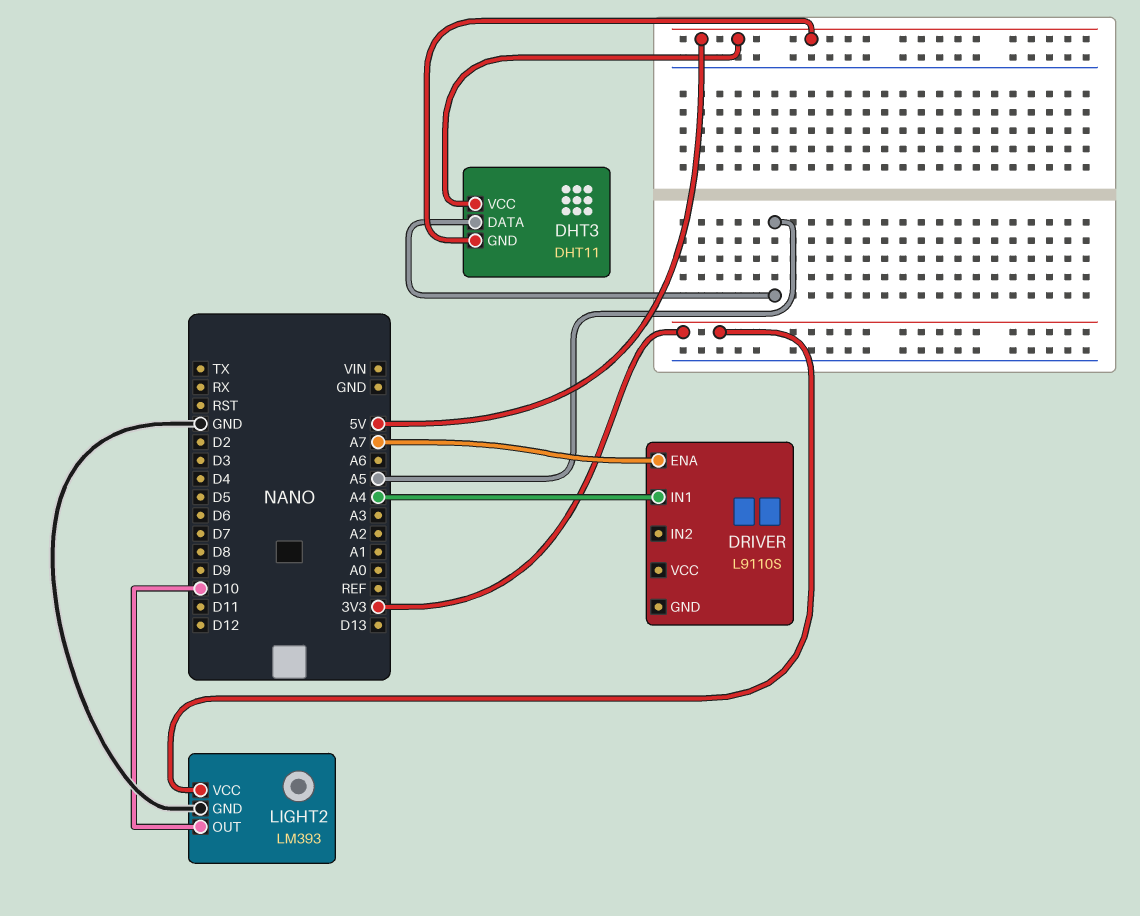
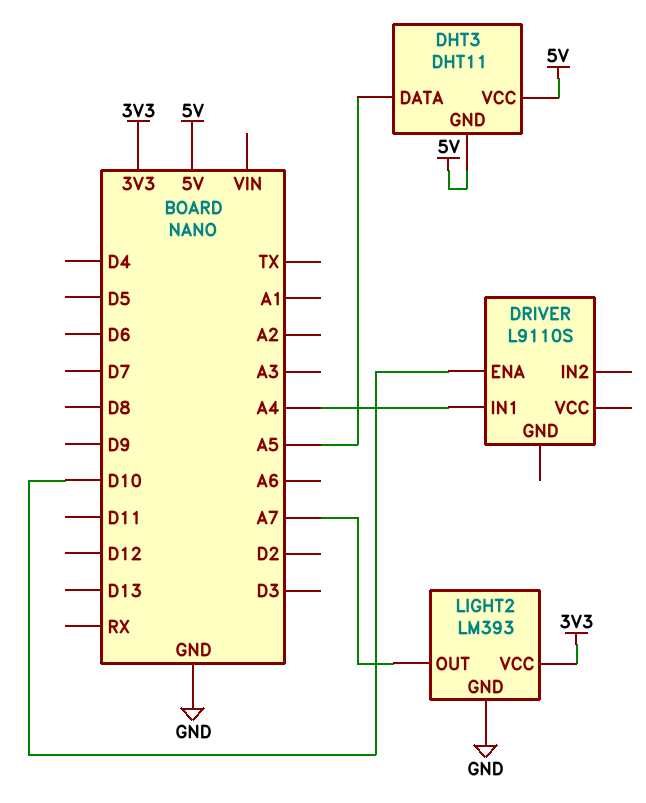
DRIVER pin ENA: A7 -> D10
LIGHT2 pin OUT: D10 -> A7

